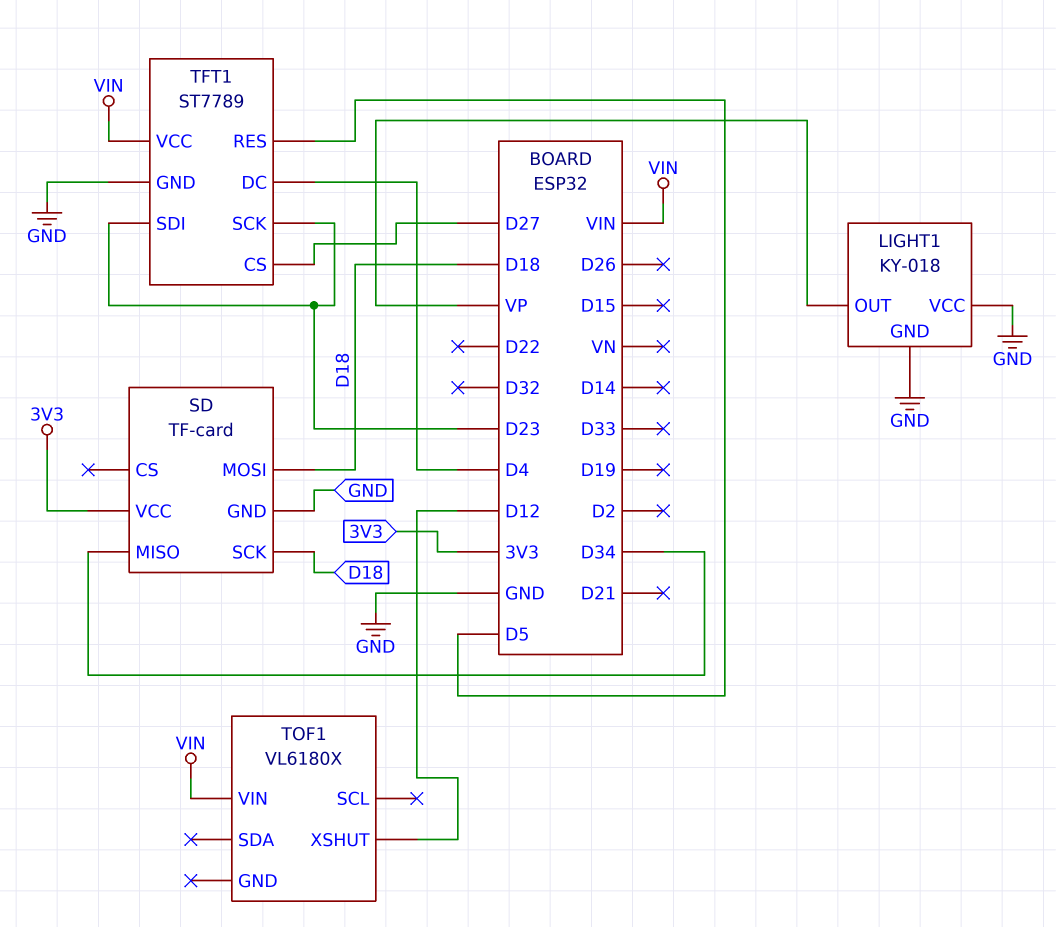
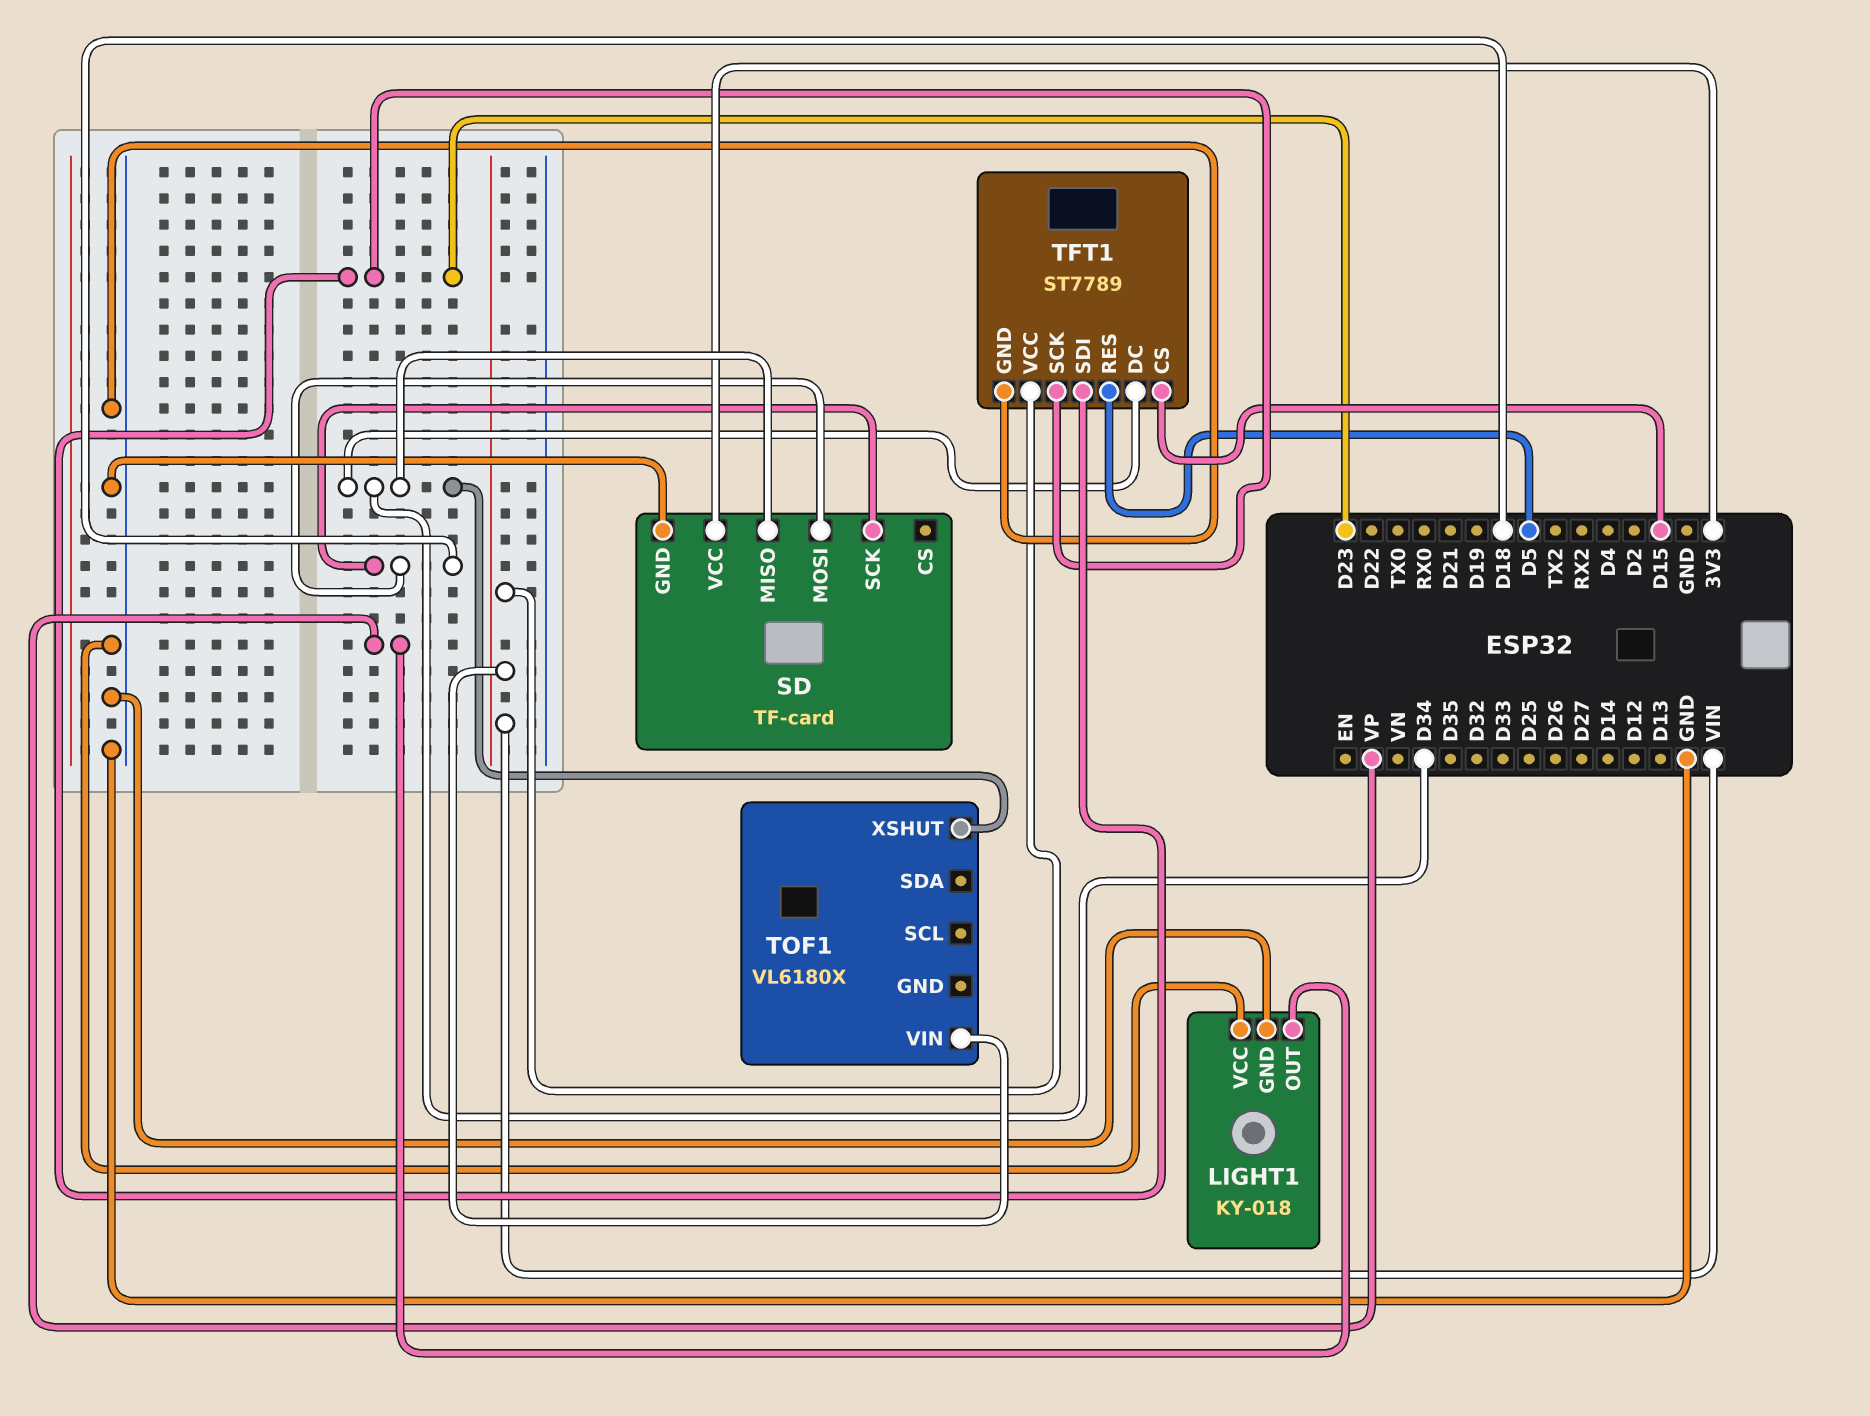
TFT1 pin CS: D27 -> D15
TFT1 pin DC: D4 -> D34
TOF1 pin XSHUT: D12 -> D34

